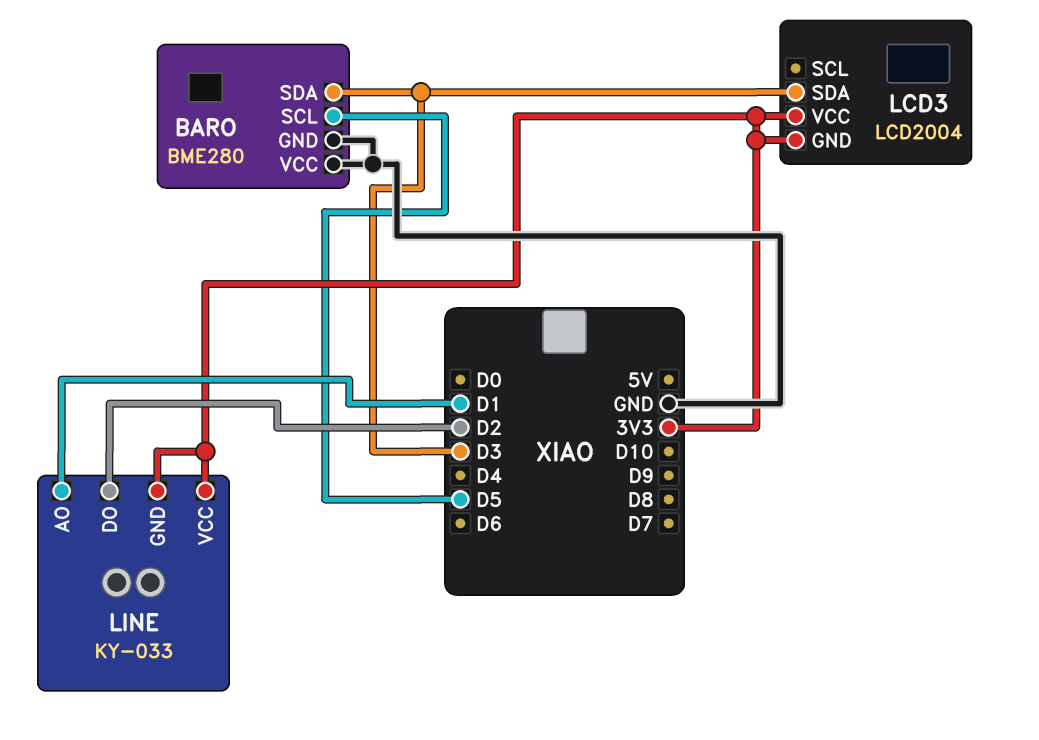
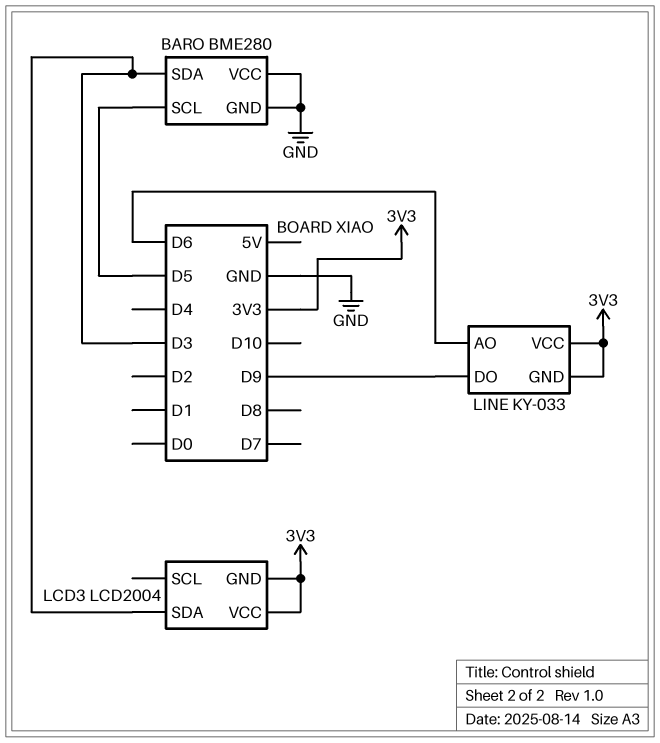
LINE pin AO: D1 -> D6
LINE pin DO: D2 -> D9

